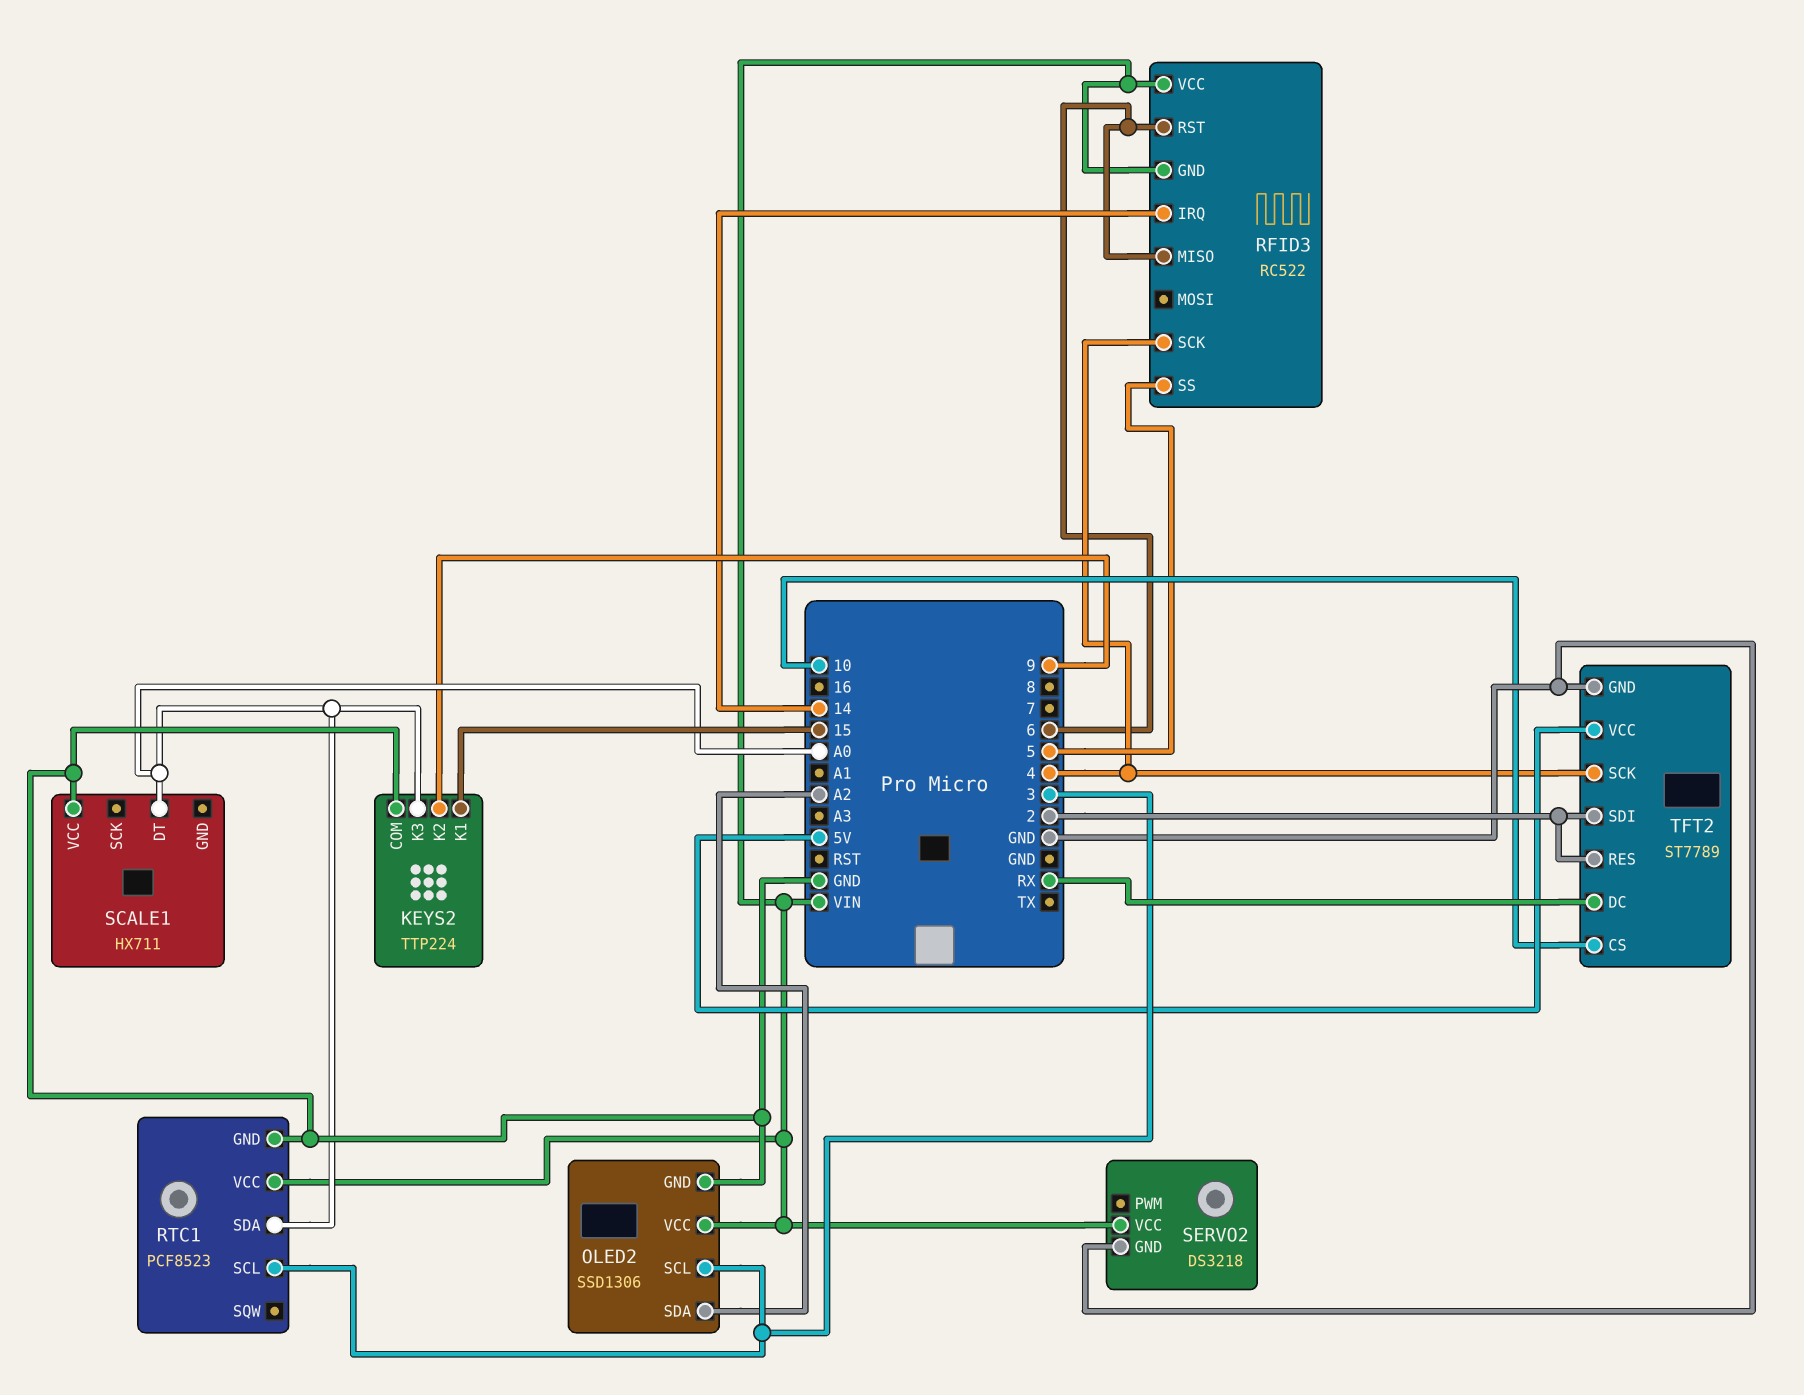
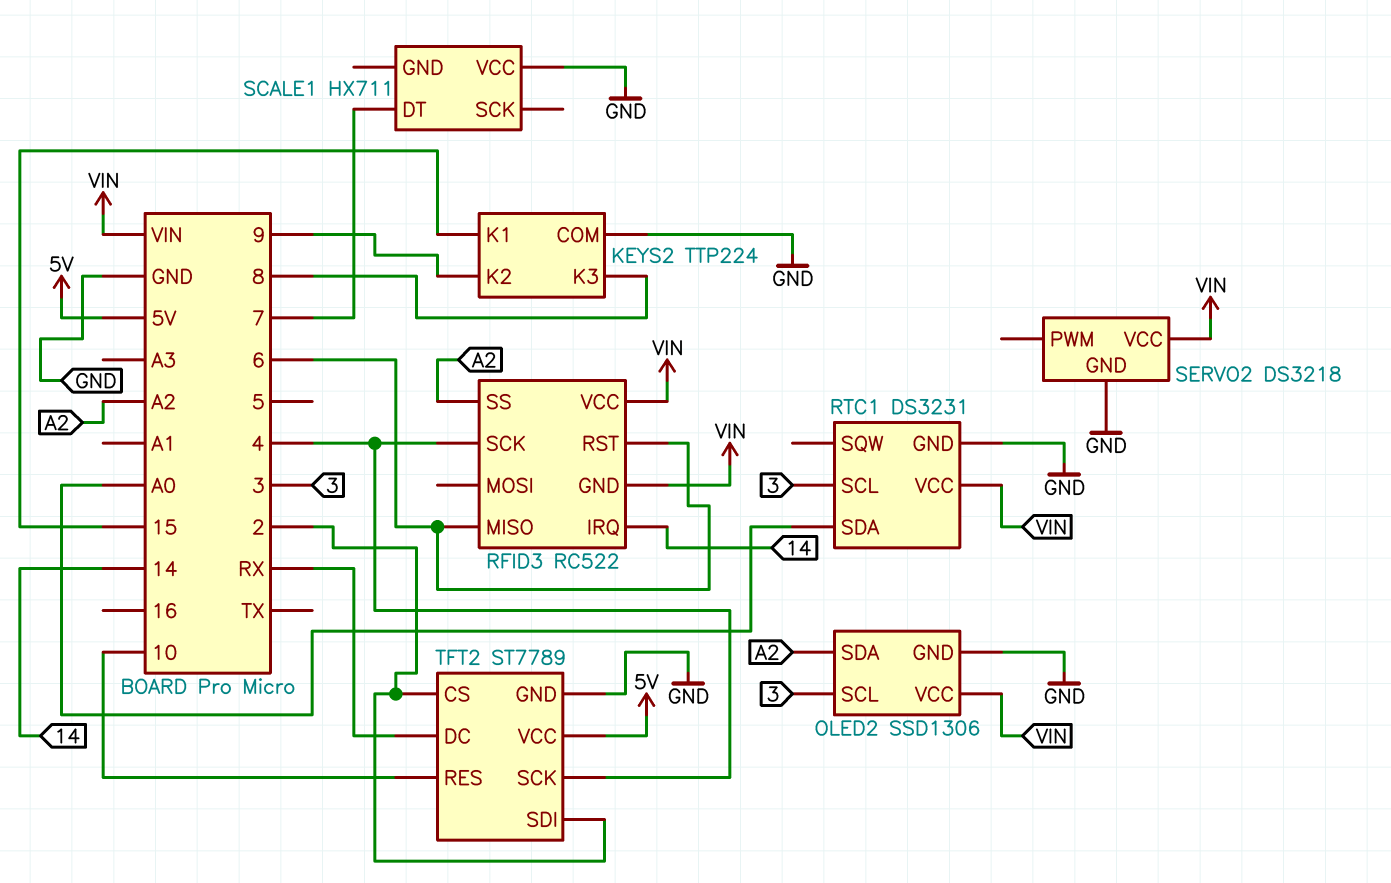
KEYS2 pin K3: A0 -> 8
RFID3 pin SS: 5 -> A2
RTC1: PCF8523 -> DS3231
SCALE1 pin DT: A0 -> 7
TFT2 pin CS: 10 -> 2
TFT2 pin RES: 2 -> 10

